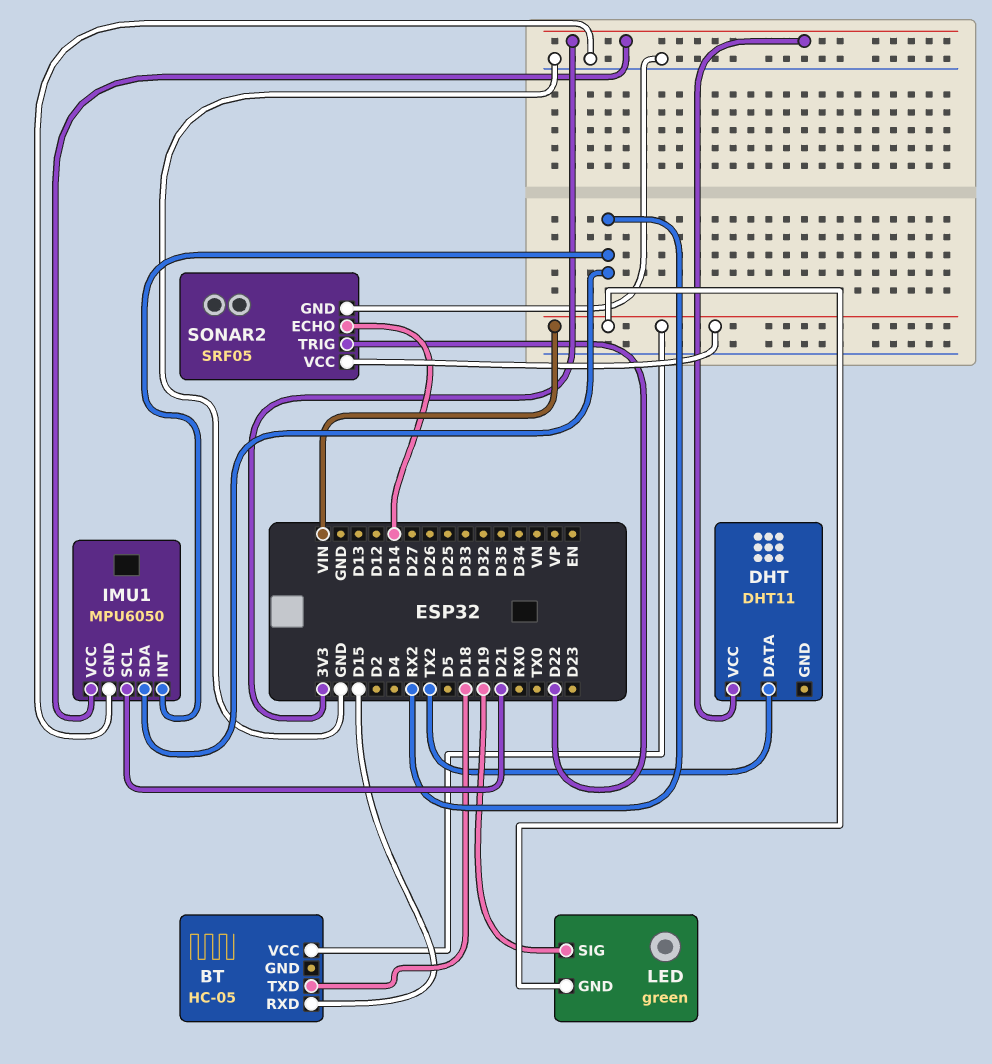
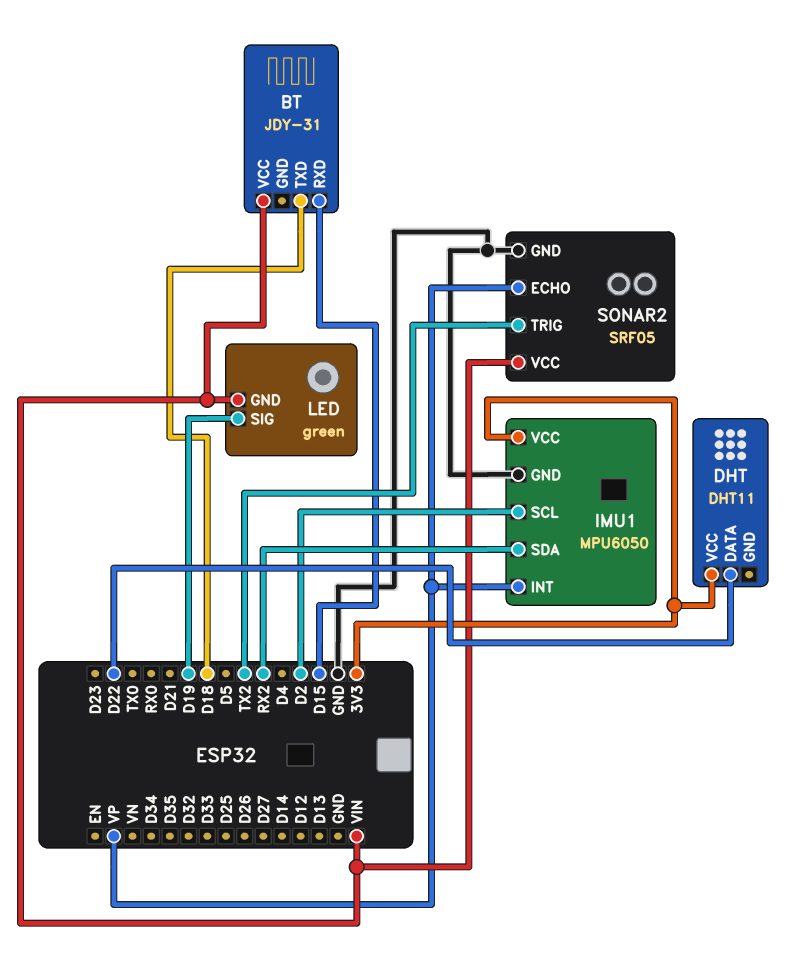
BT: HC-05 -> JDY-31
DHT pin DATA: TX2 -> D22
IMU1 pin INT: RX2 -> VP
IMU1 pin SCL: D21 -> D2
SONAR2 pin ECHO: D14 -> VP
SONAR2 pin TRIG: D22 -> TX2

